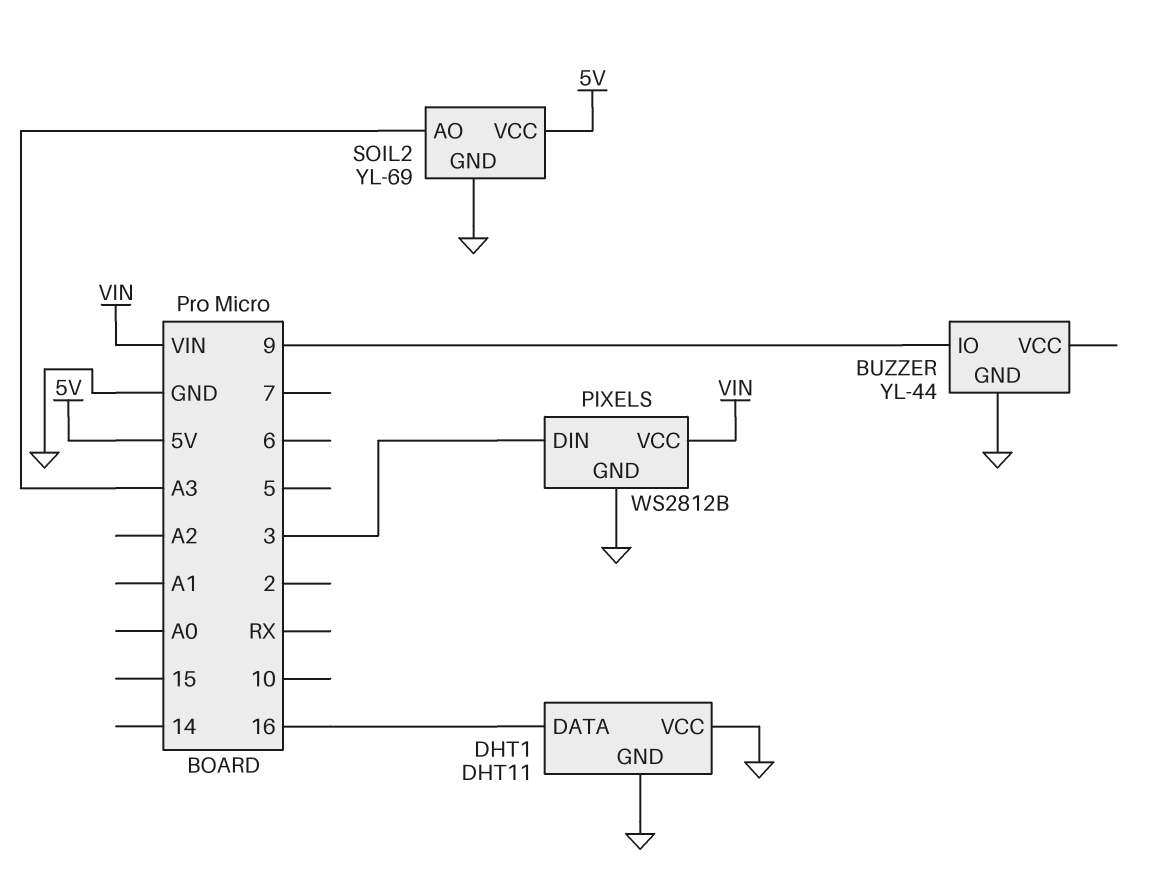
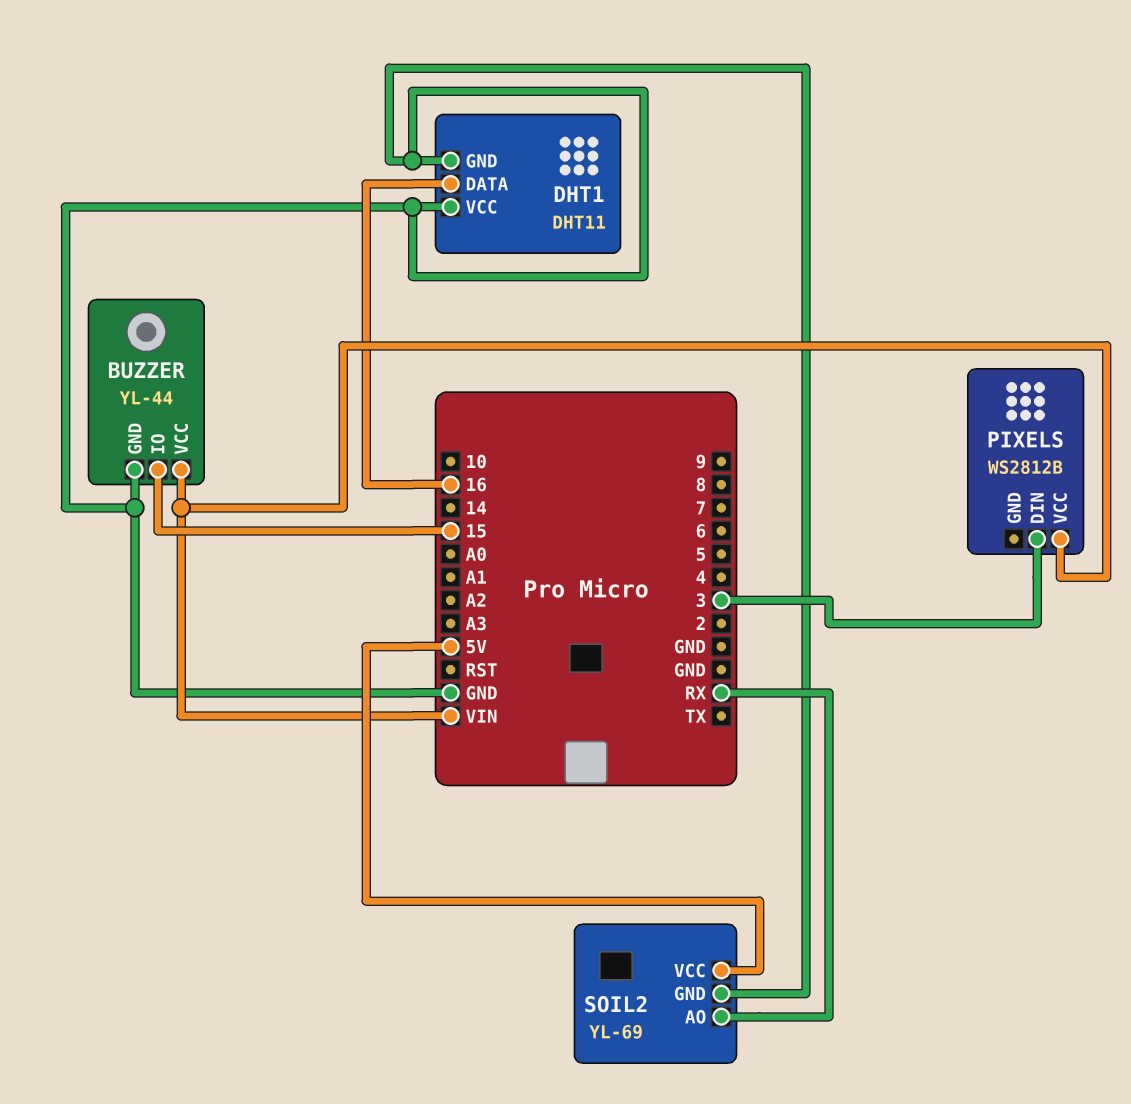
BUZZER pin IO: 9 -> 15
BUZZER pin VCC: none -> VIN
PIXELS pin GND: GND -> none
SOIL2 pin AO: A3 -> RX

